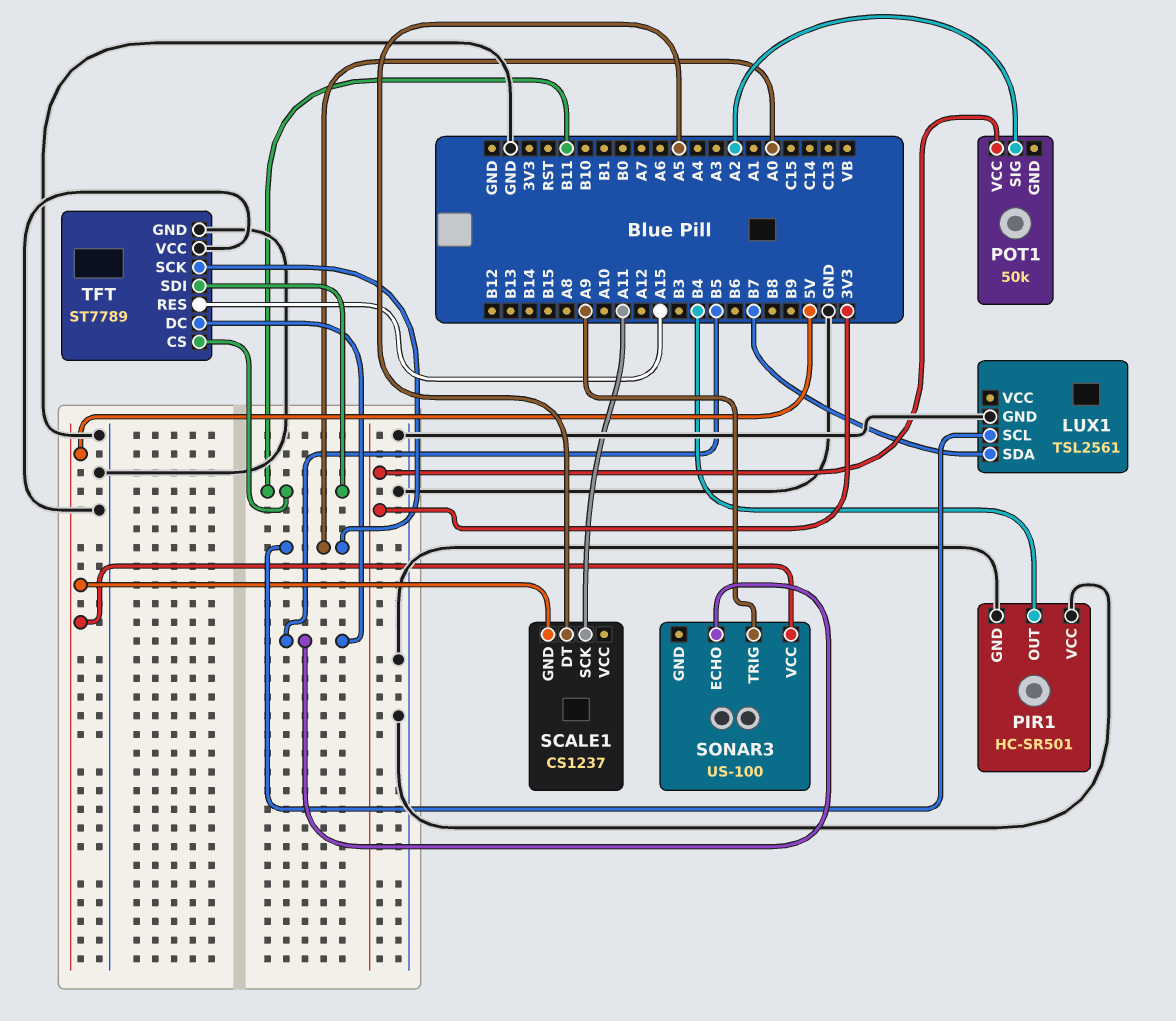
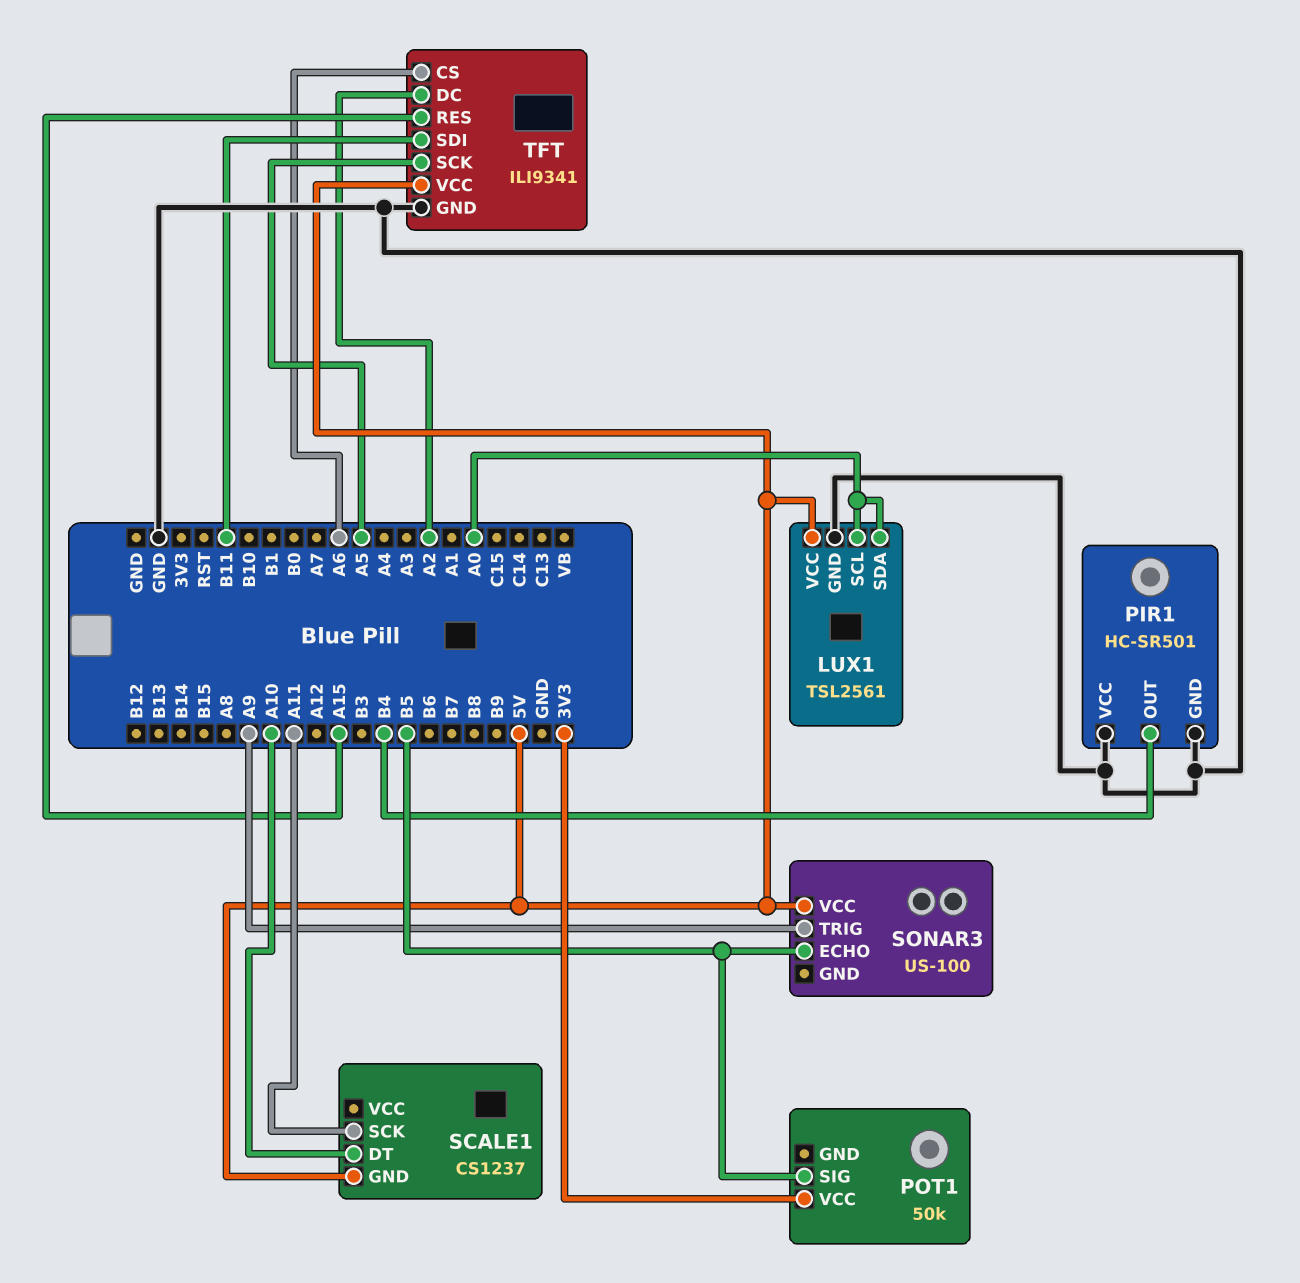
LUX1 pin SDA: B7 -> A0
LUX1 pin VCC: none -> 5V
POT1 pin SIG: A2 -> B5
SCALE1 pin DT: A5 -> A10
TFT: ST7789 -> ILI9341
TFT pin CS: B11 -> A6
TFT pin DC: B5 -> A2
TFT pin SCK: A0 -> A5
TFT pin VCC: GND -> 5V

